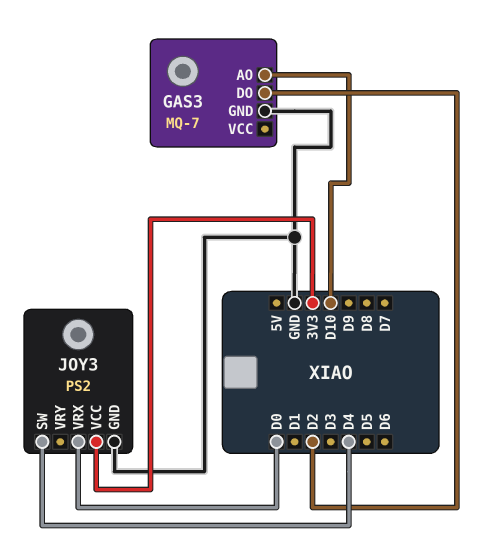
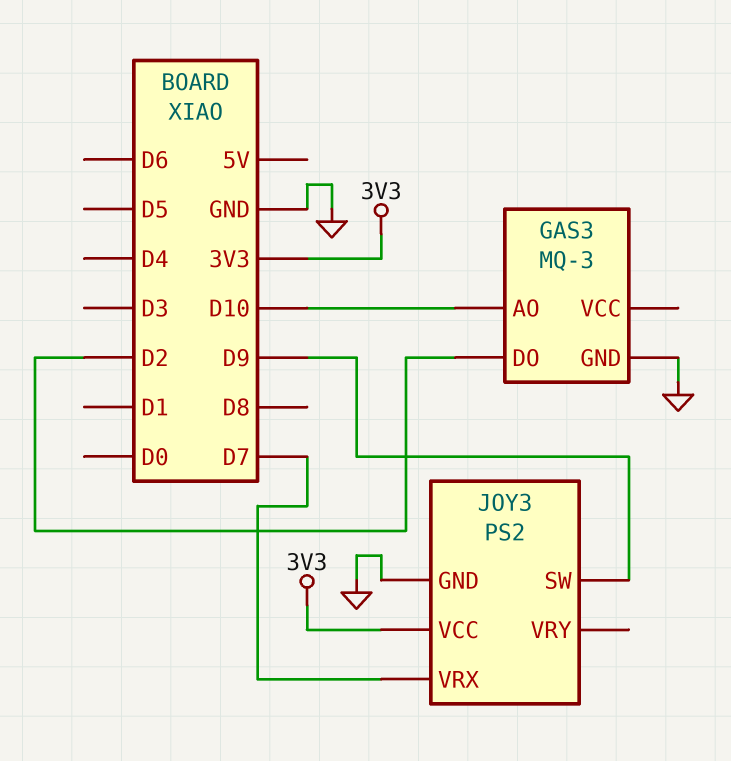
GAS3: MQ-7 -> MQ-3
JOY3 pin SW: D4 -> D9
JOY3 pin VRX: D0 -> D7

